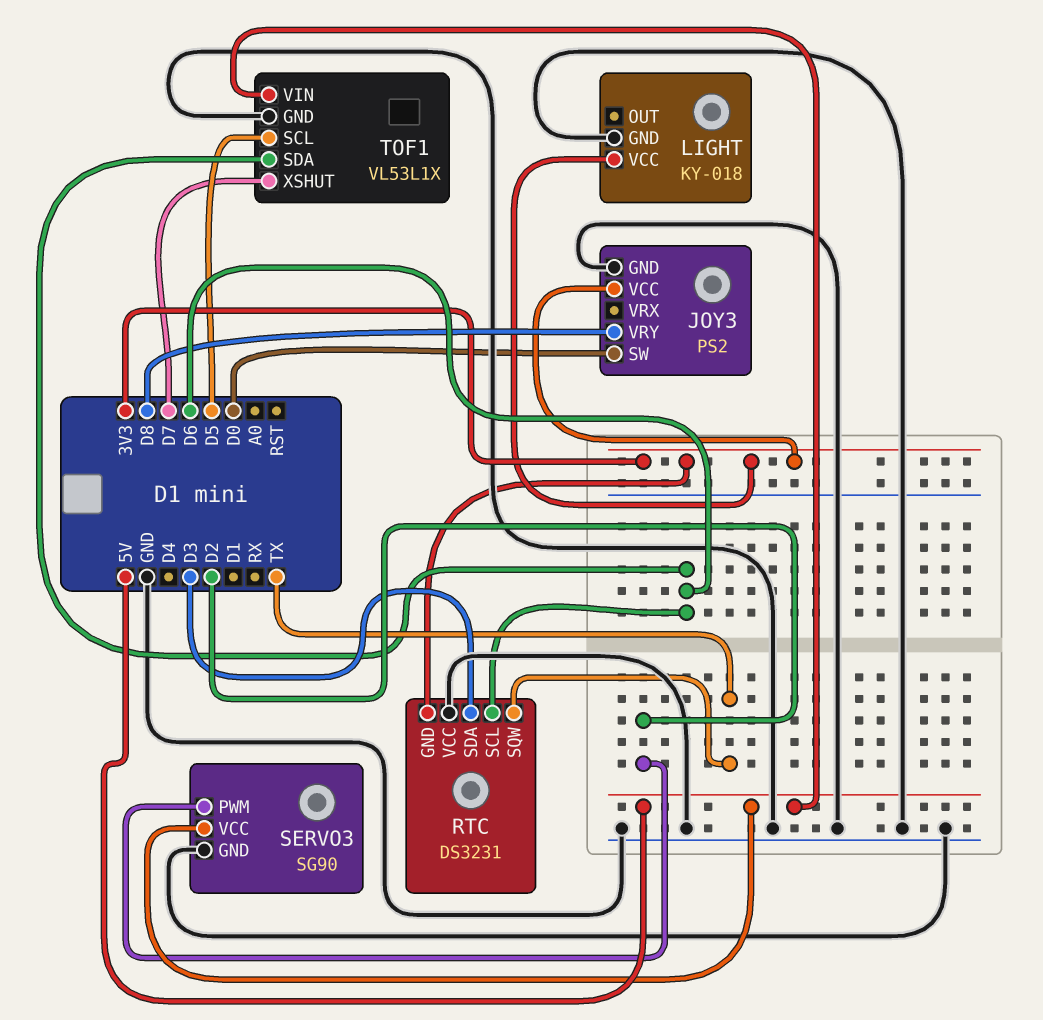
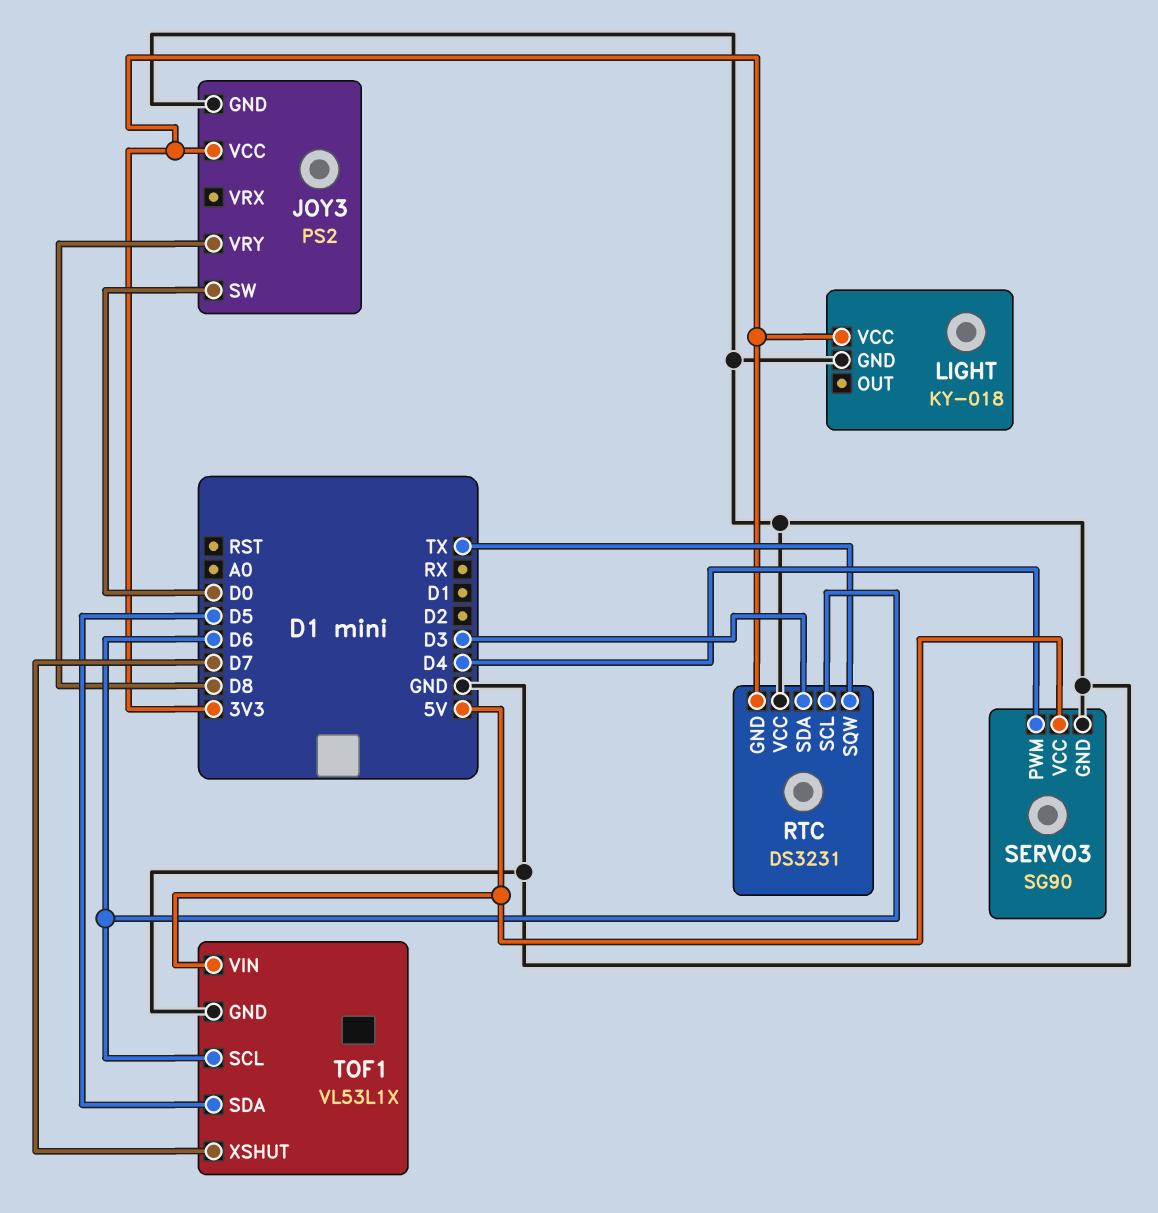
SERVO3 pin PWM: D2 -> D4
TOF1 pin SCL: D5 -> D6
TOF1 pin SDA: D6 -> D5

